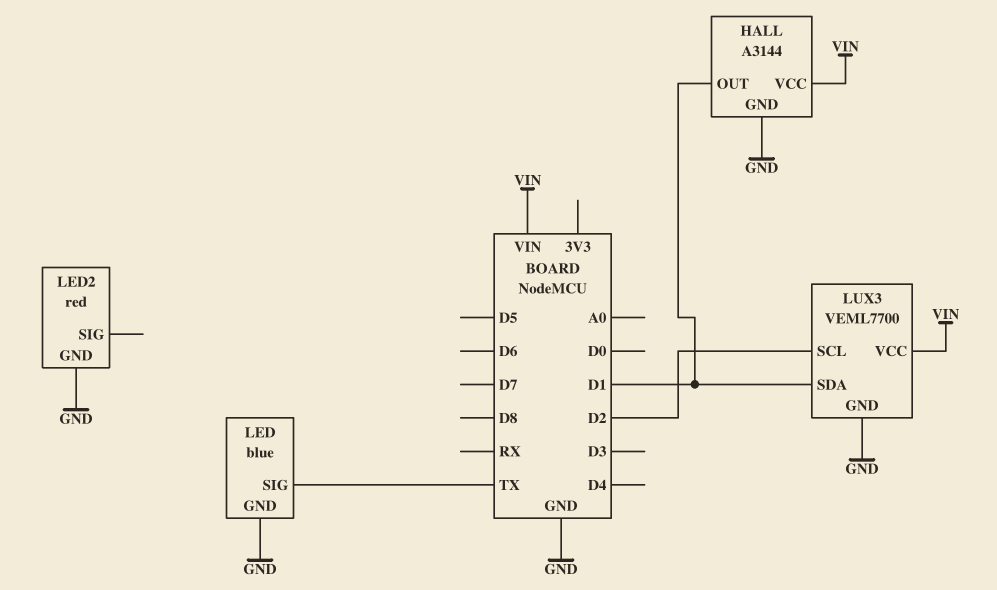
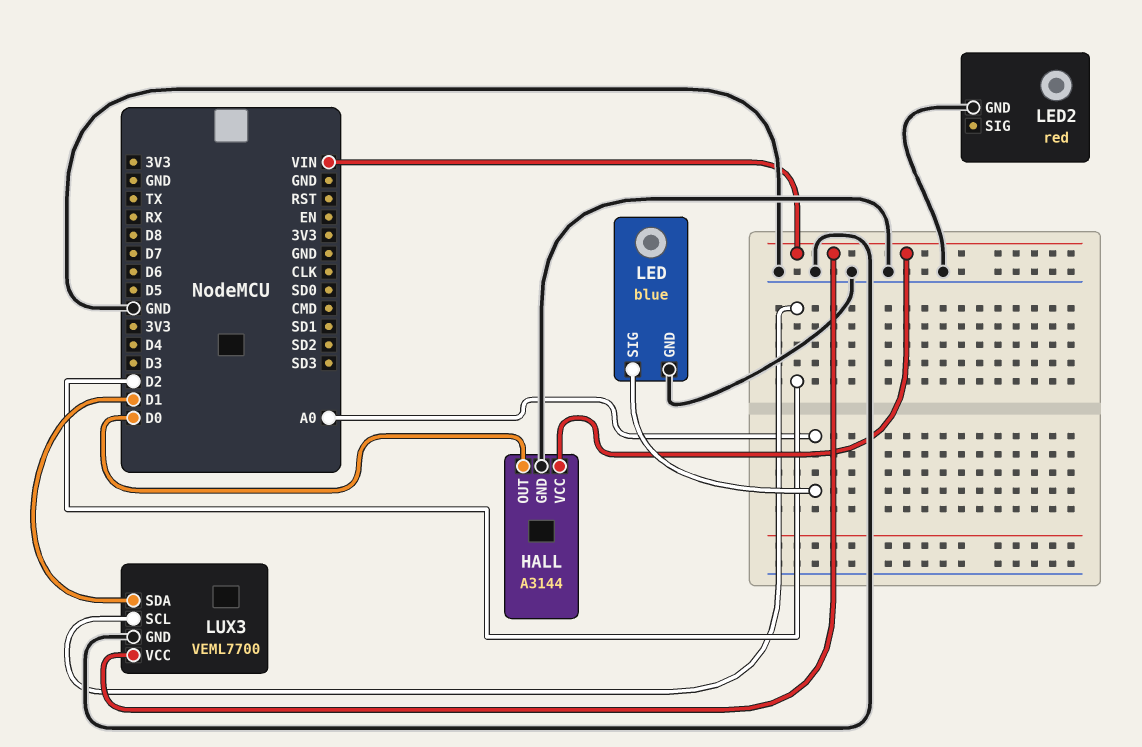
HALL pin OUT: D1 -> D0
LED pin SIG: TX -> A0

